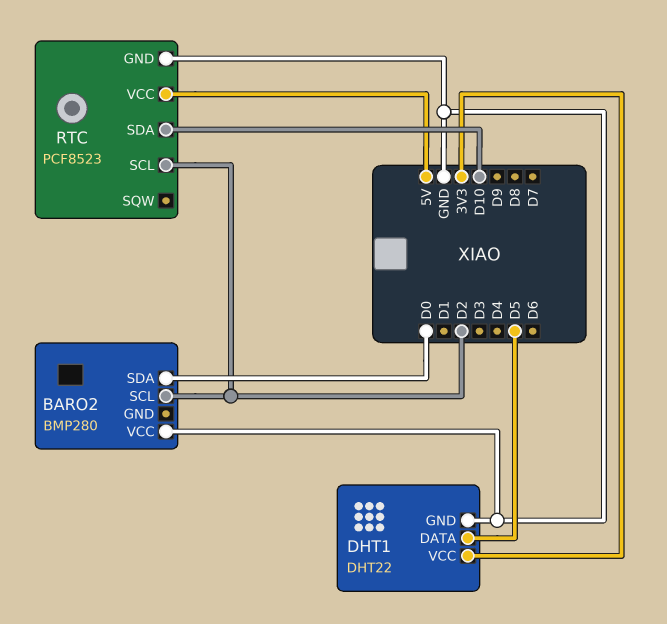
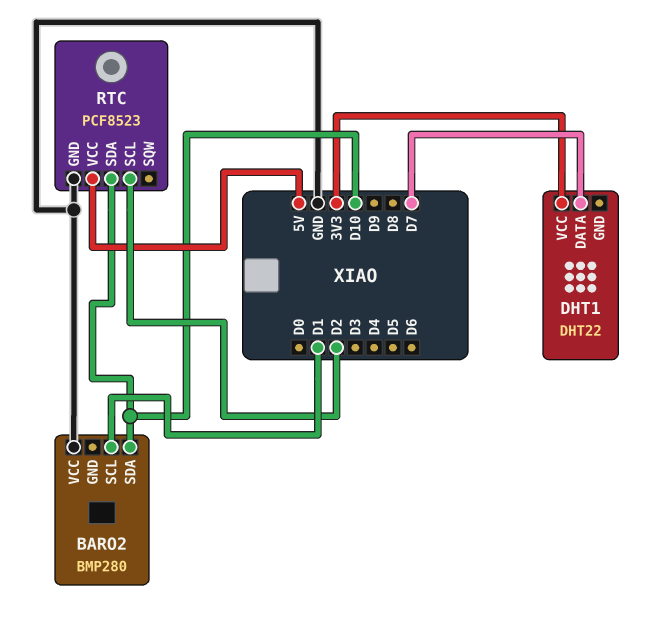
BARO2 pin SCL: D2 -> D1
BARO2 pin SDA: D0 -> D10
DHT1 pin DATA: D5 -> D7
DHT1 pin GND: GND -> none

